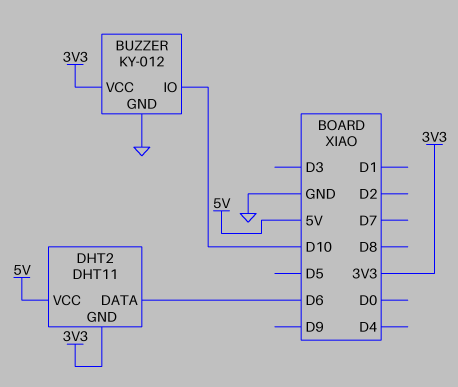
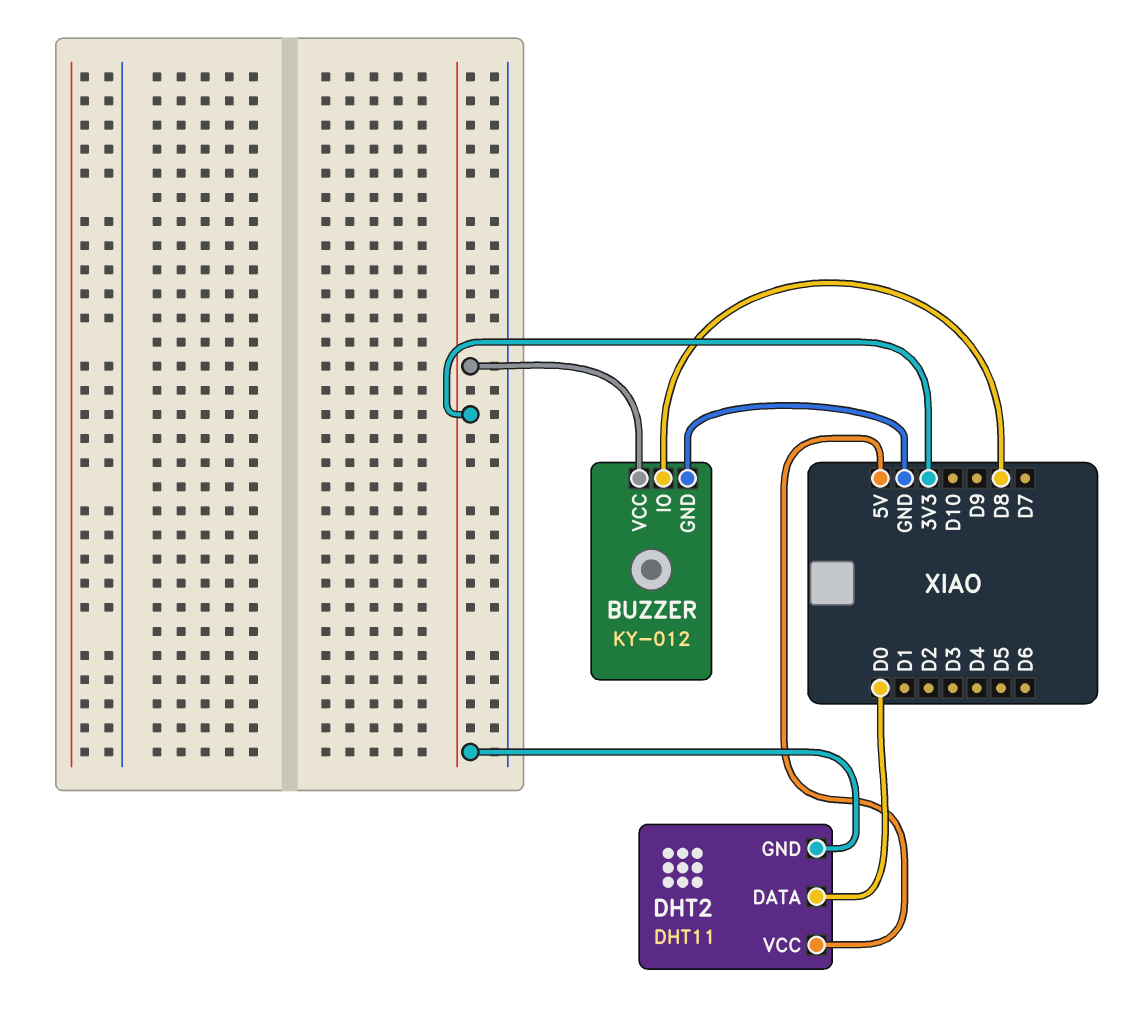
BUZZER pin IO: D10 -> D8
DHT2 pin DATA: D6 -> D0

